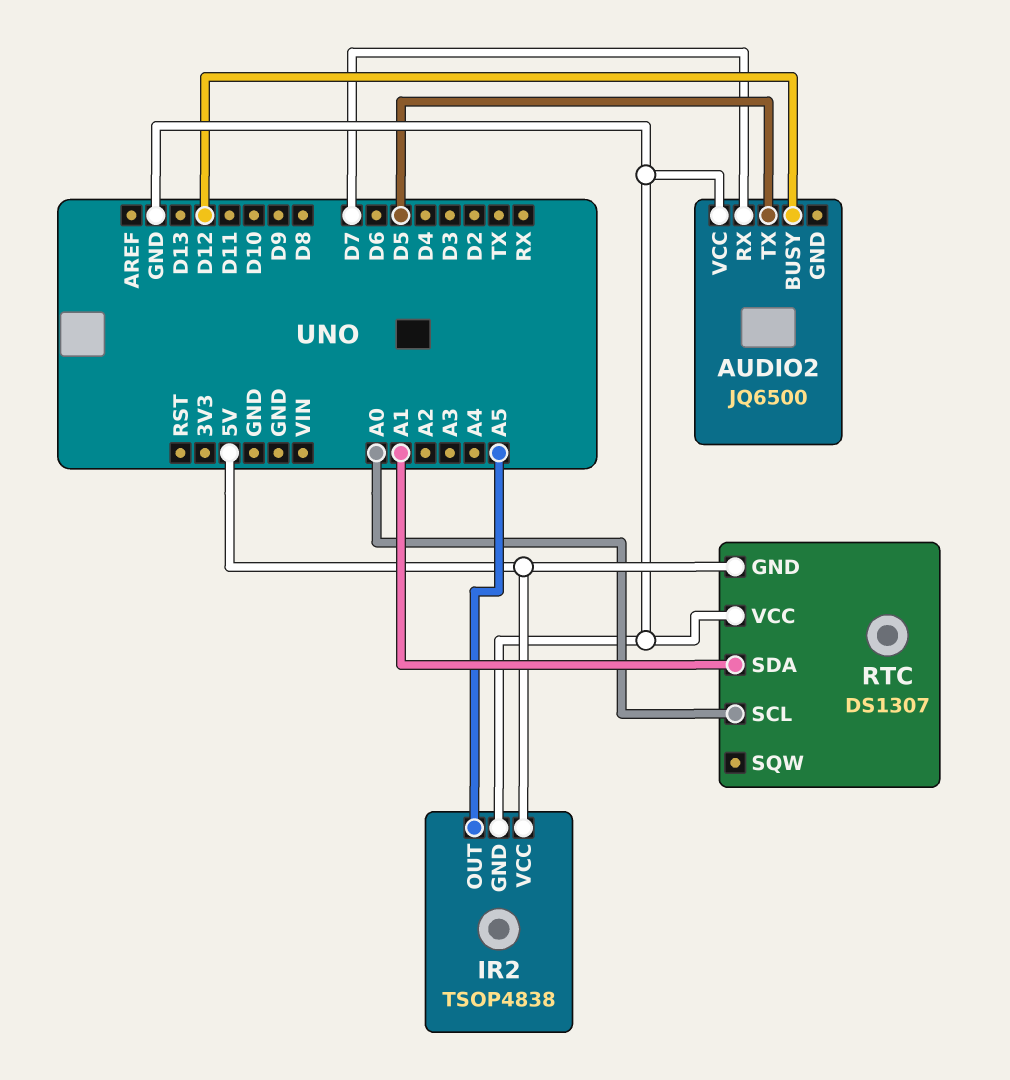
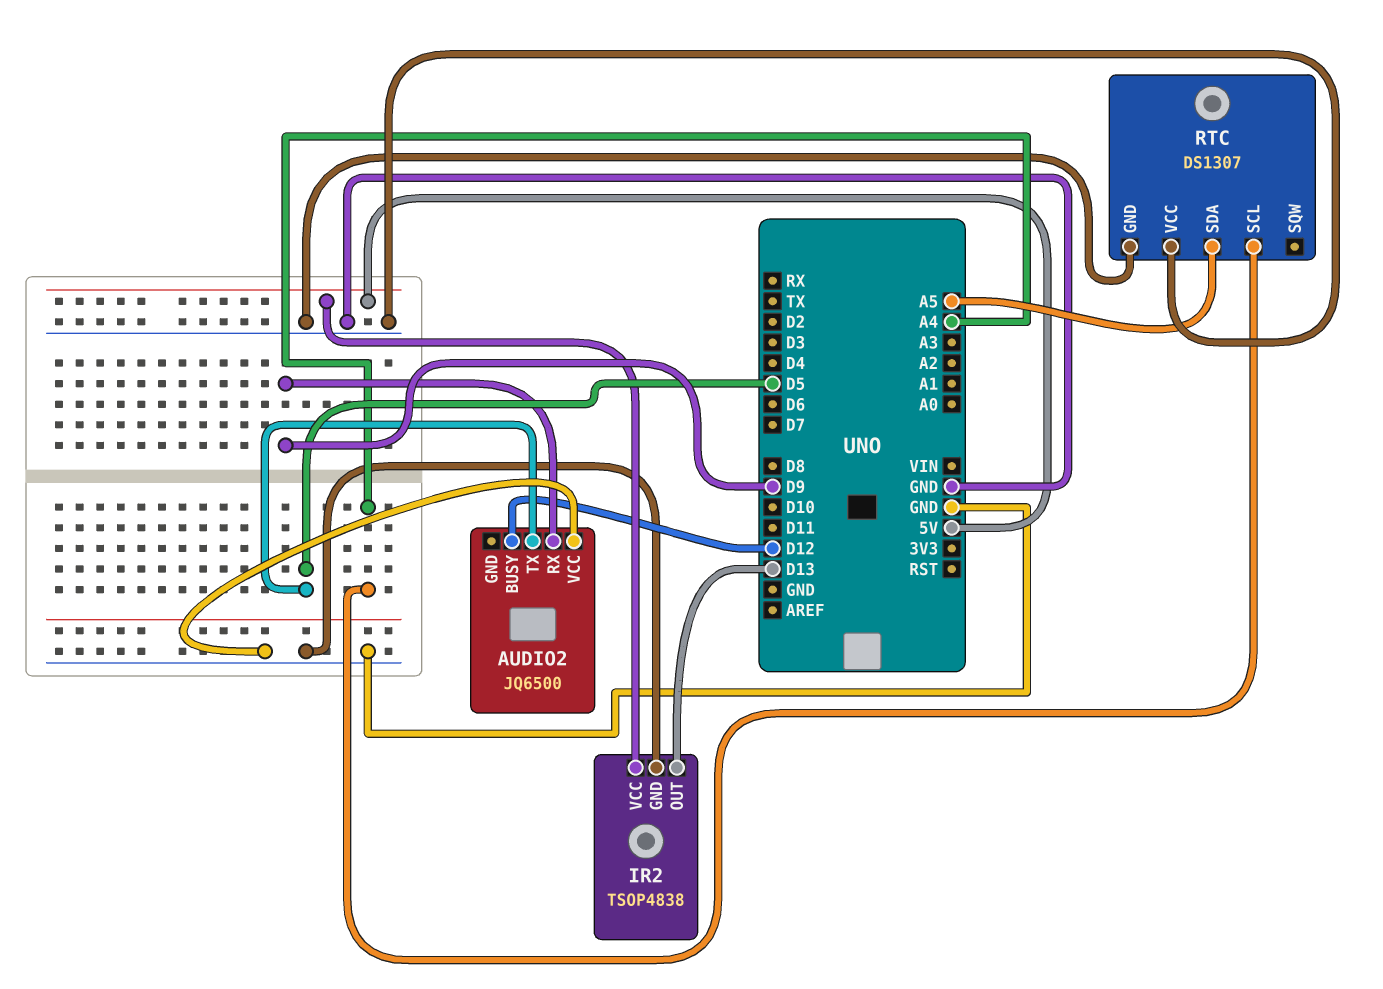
AUDIO2 pin RX: D7 -> D9
IR2 pin OUT: A5 -> D13
RTC pin GND: 5V -> GND
RTC pin SCL: A0 -> A4
RTC pin SDA: A1 -> A5

